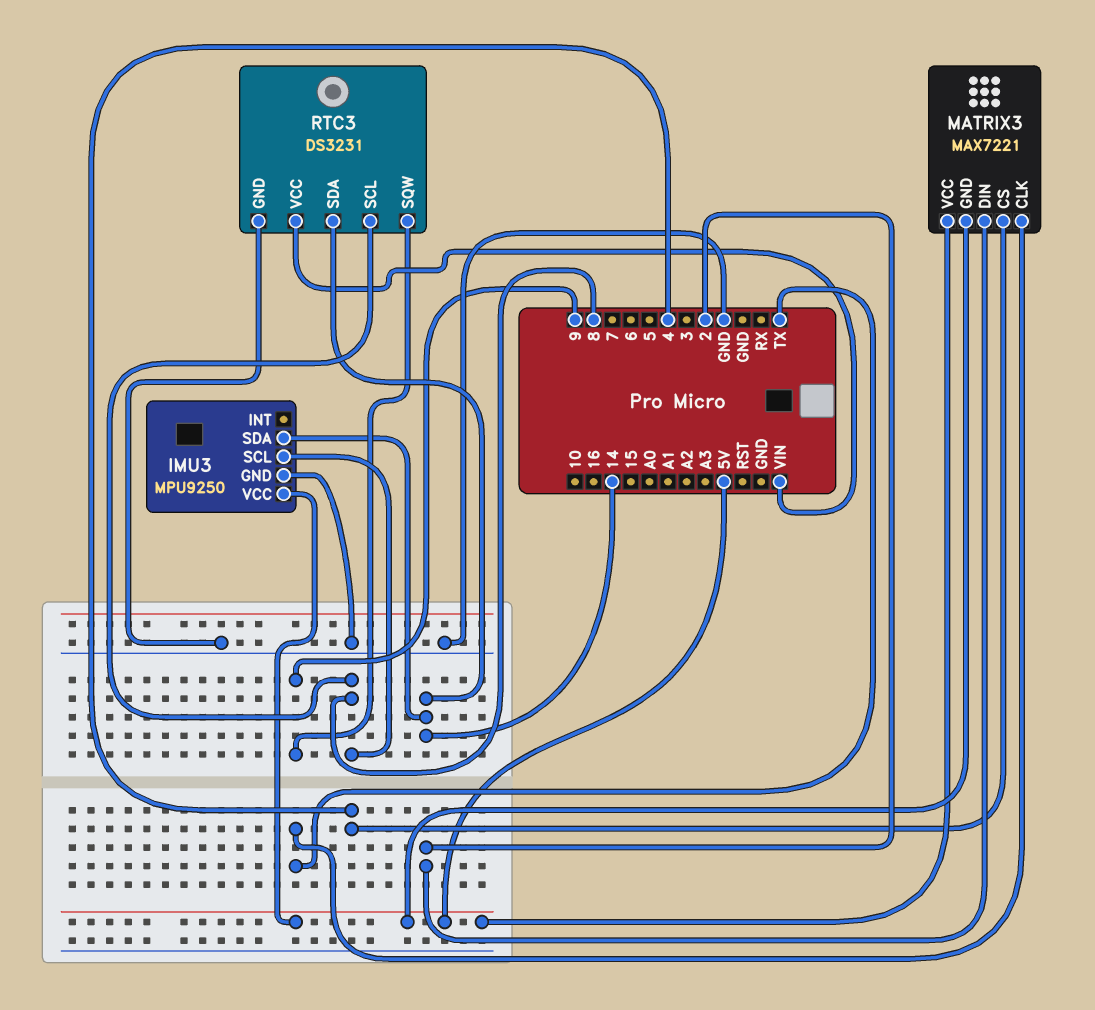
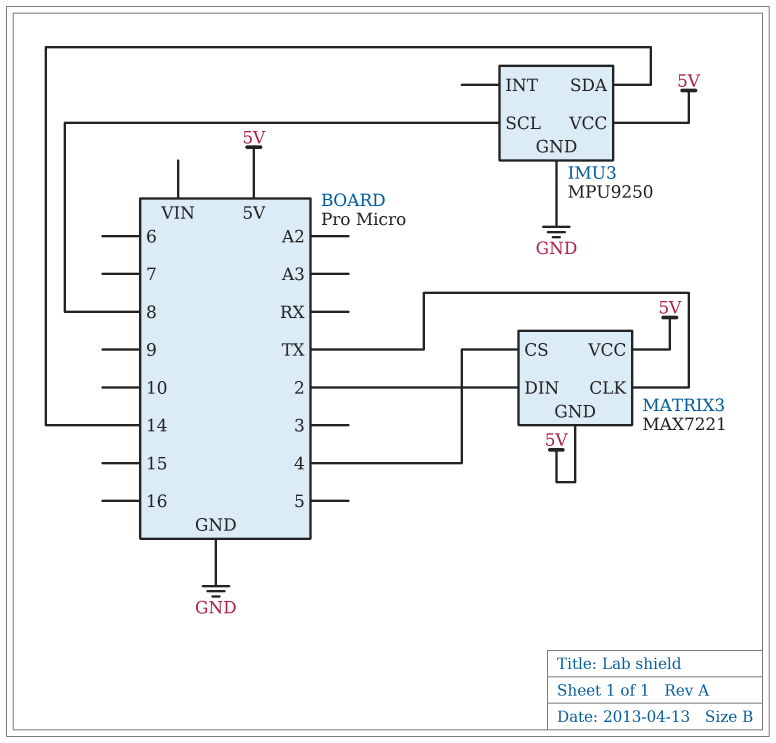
RTC3: DS3231 -> none
RTC3 pin GND: GND -> none
RTC3 pin SCL: 8 -> none
RTC3 pin SDA: 14 -> none
RTC3 pin SQW: 9 -> none
RTC3 pin VCC: VIN -> none

